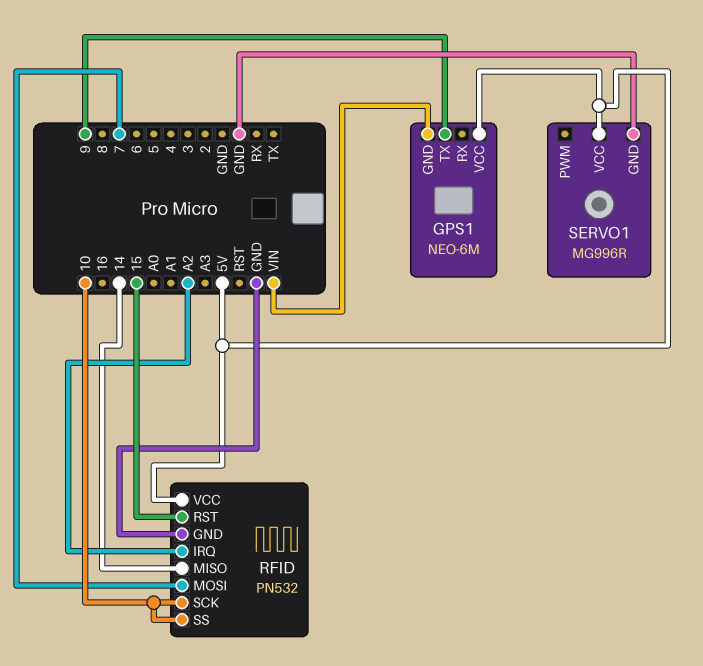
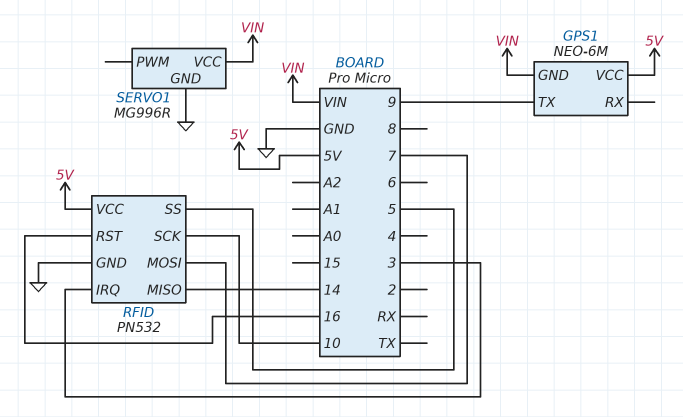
RFID pin IRQ: A2 -> 3
RFID pin RST: 15 -> 16
RFID pin SS: 10 -> 5
SERVO1 pin VCC: 5V -> VIN

